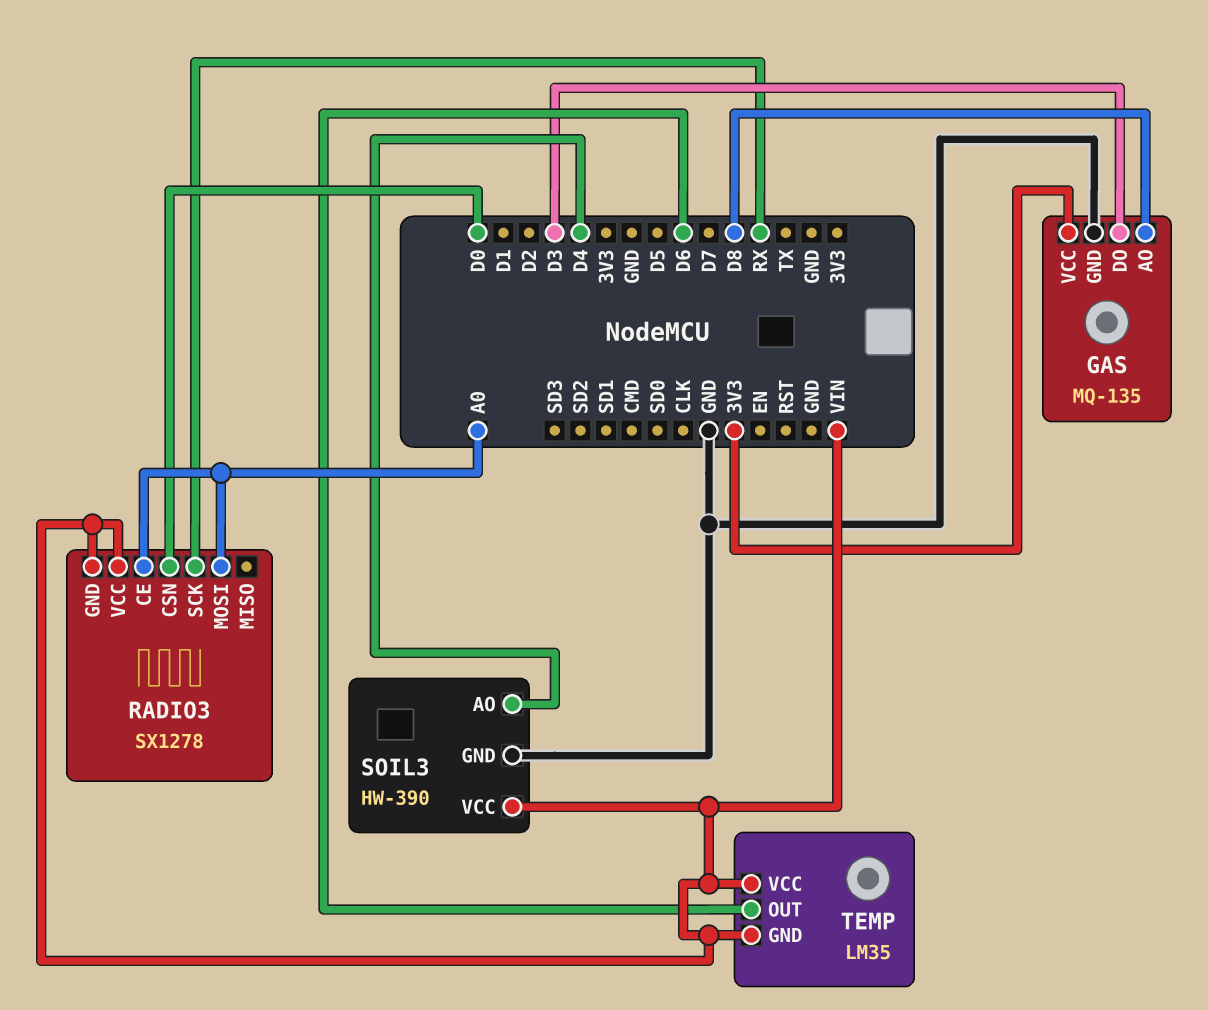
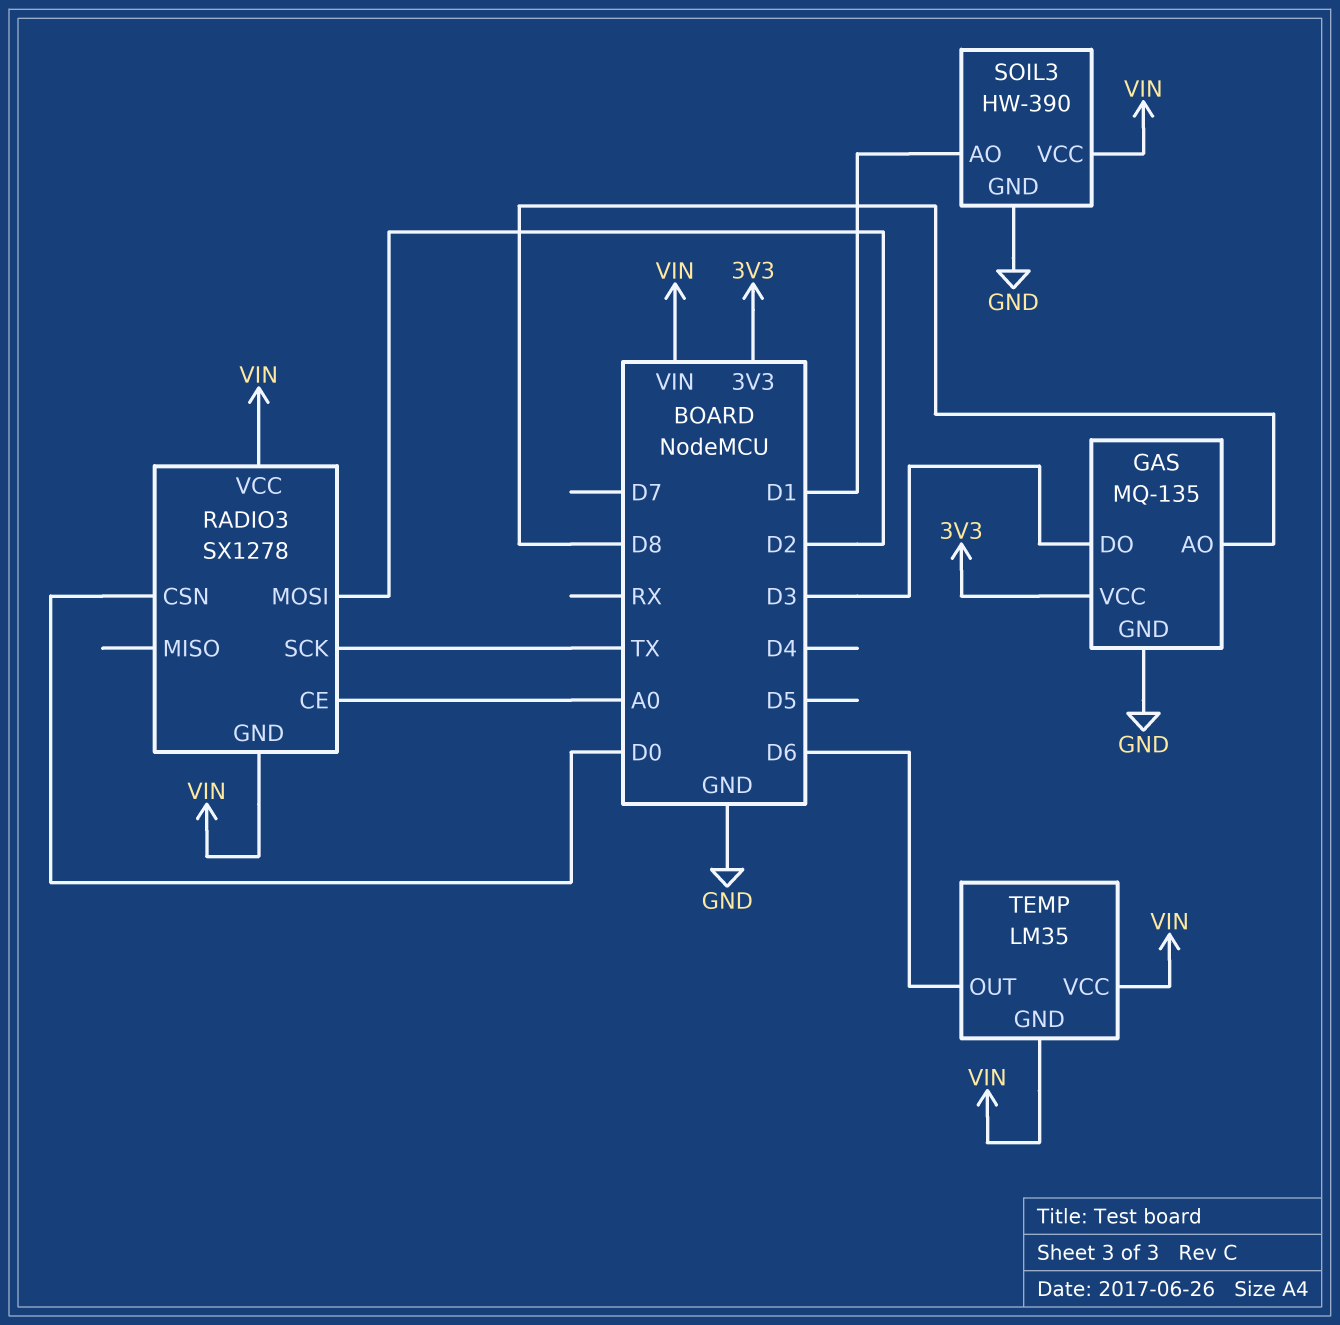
RADIO3 pin MOSI: A0 -> D2
RADIO3 pin SCK: RX -> TX
SOIL3 pin AO: D4 -> D1

